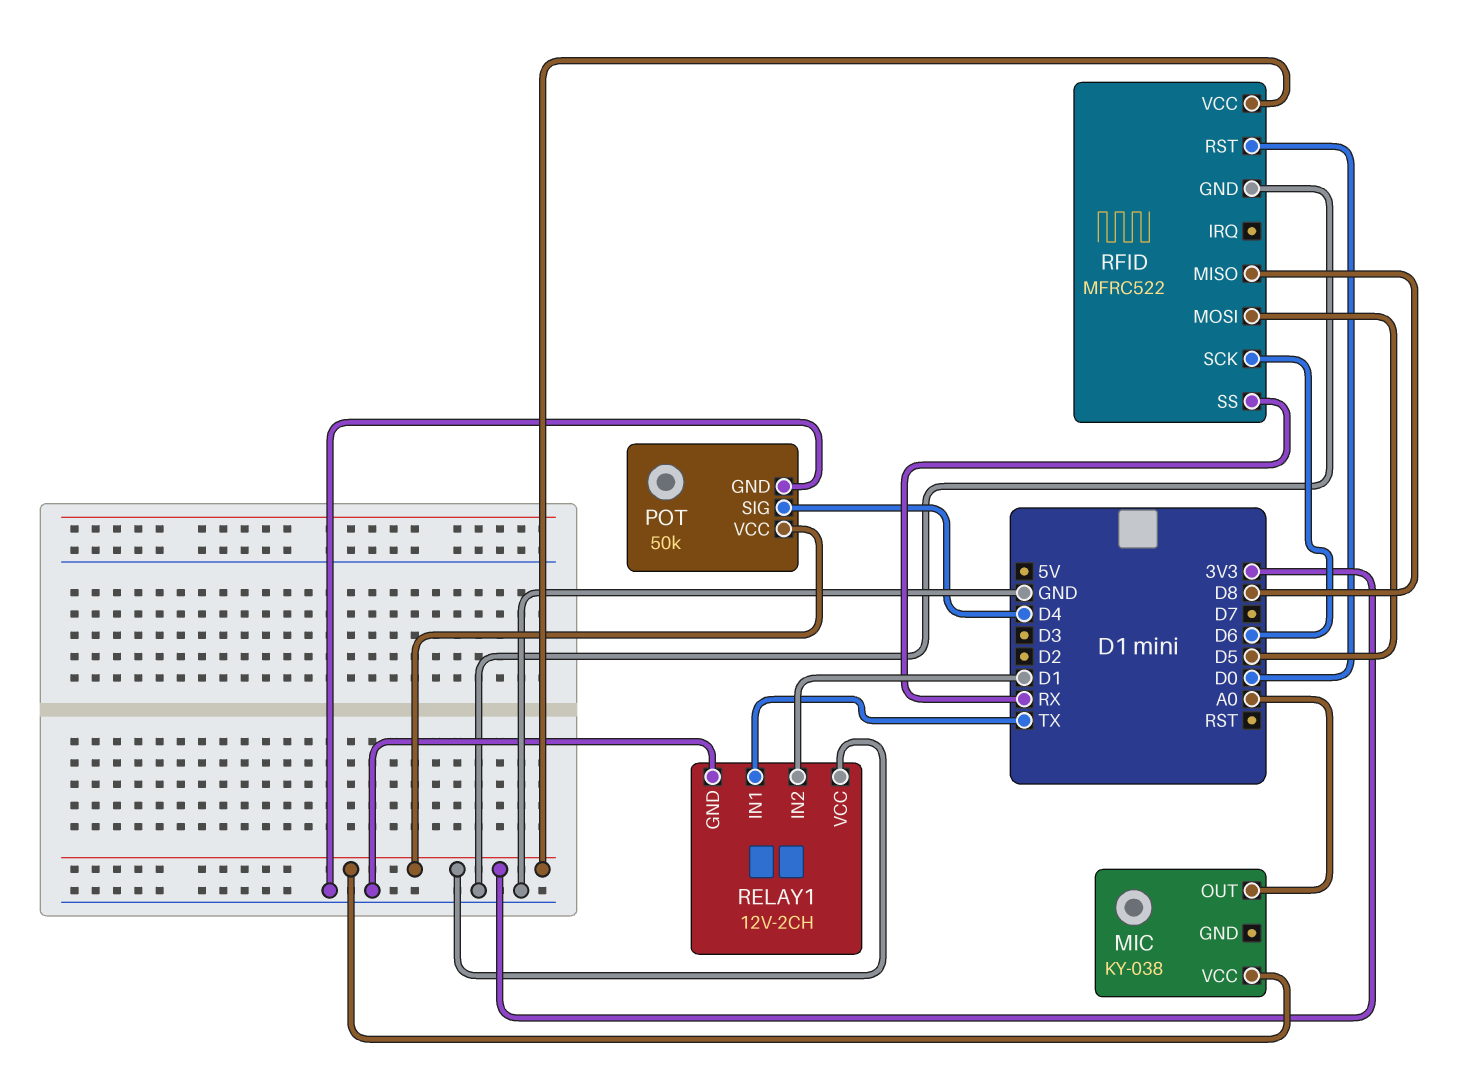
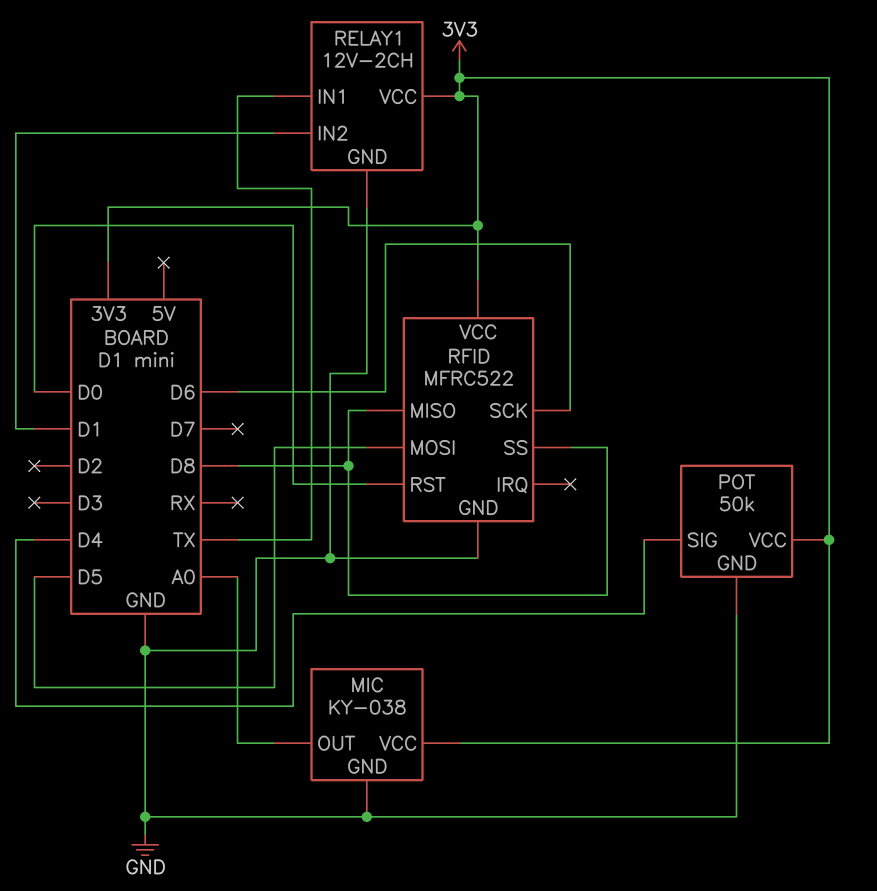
MIC pin GND: none -> GND
RFID pin SS: RX -> D8

